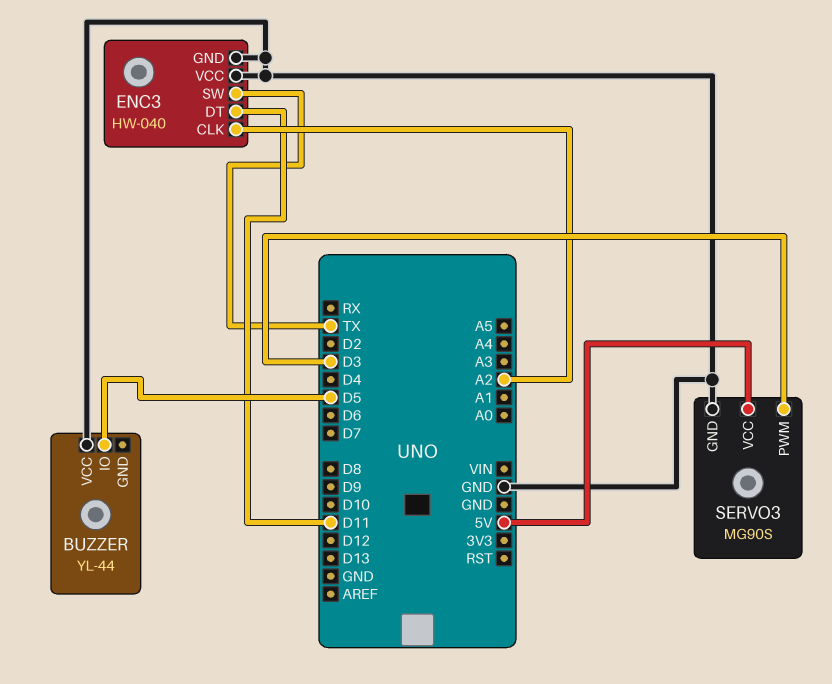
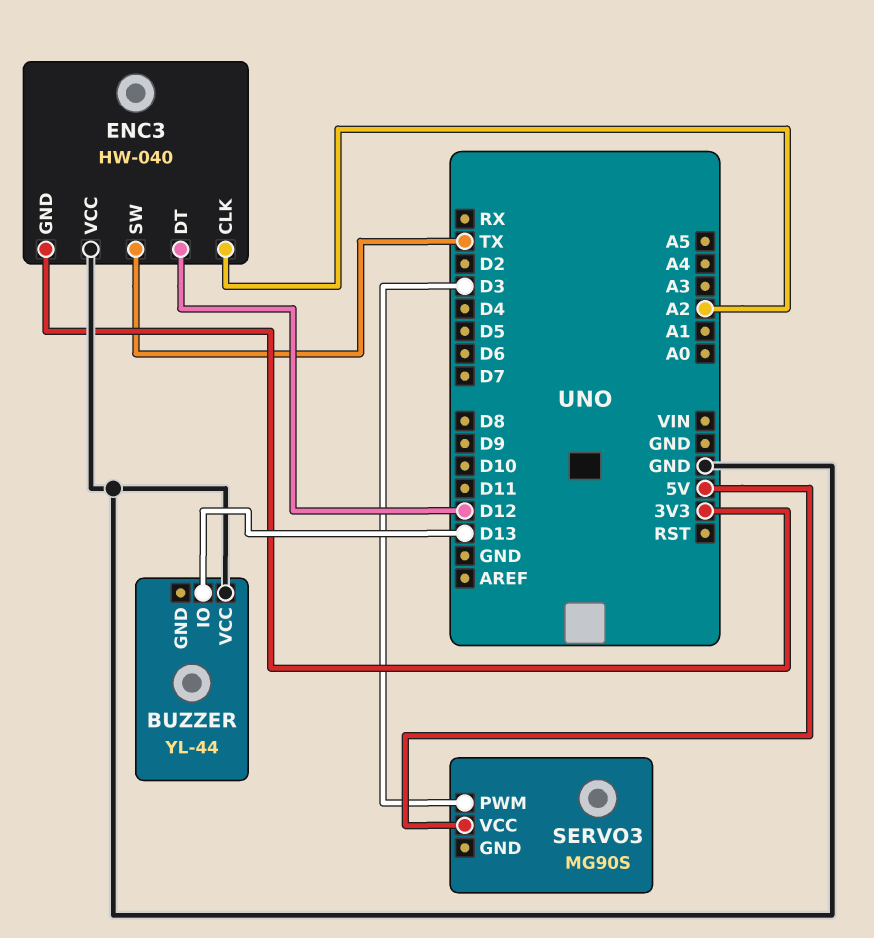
BUZZER pin IO: D5 -> D13
ENC3 pin DT: D11 -> D12
ENC3 pin GND: GND -> 3V3
SERVO3 pin GND: GND -> none

